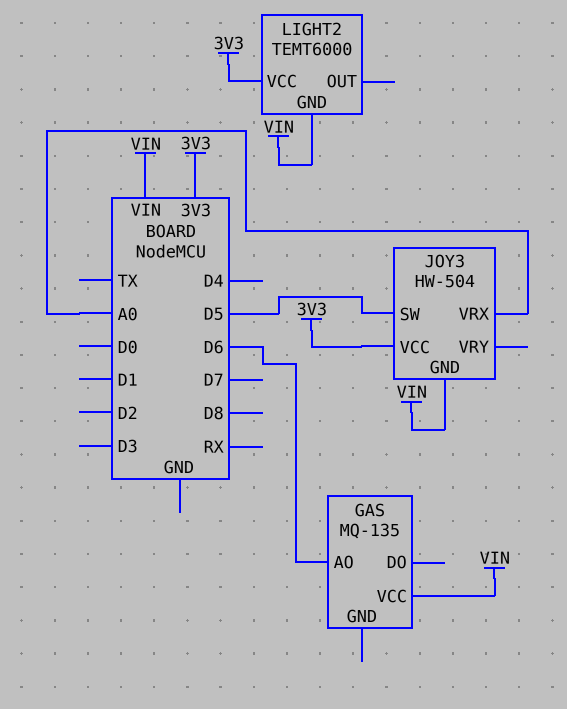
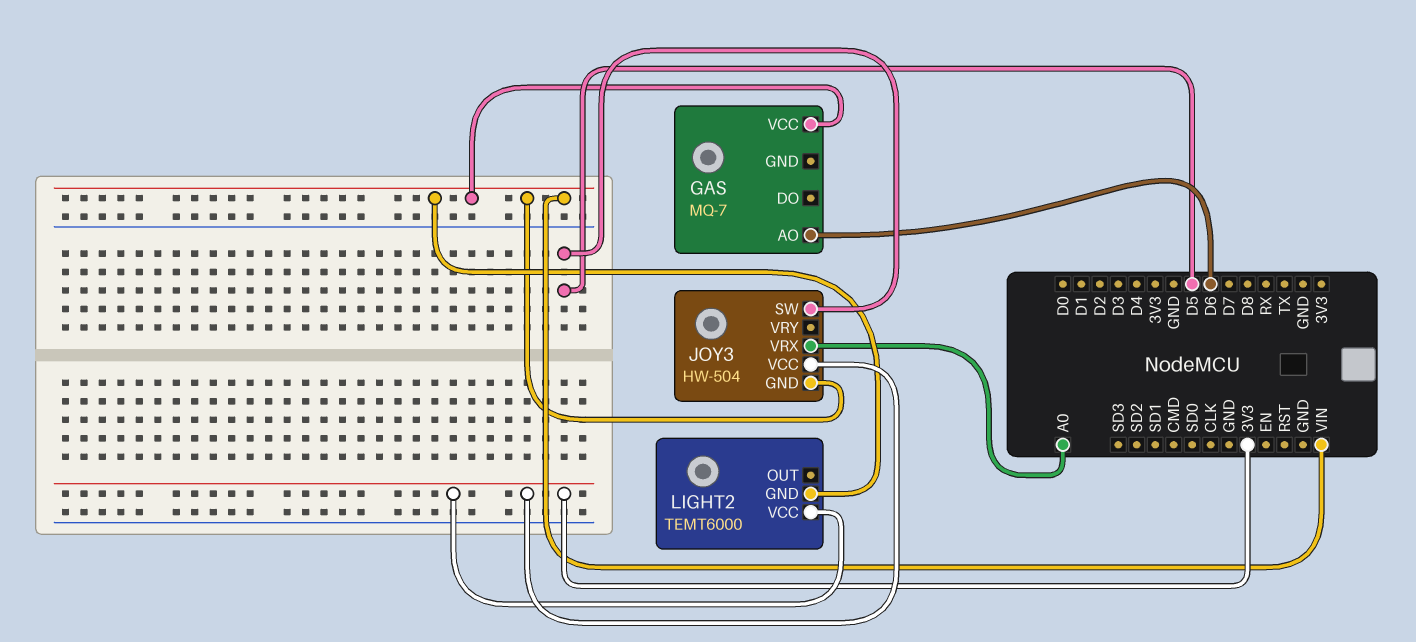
GAS: MQ-135 -> MQ-7

